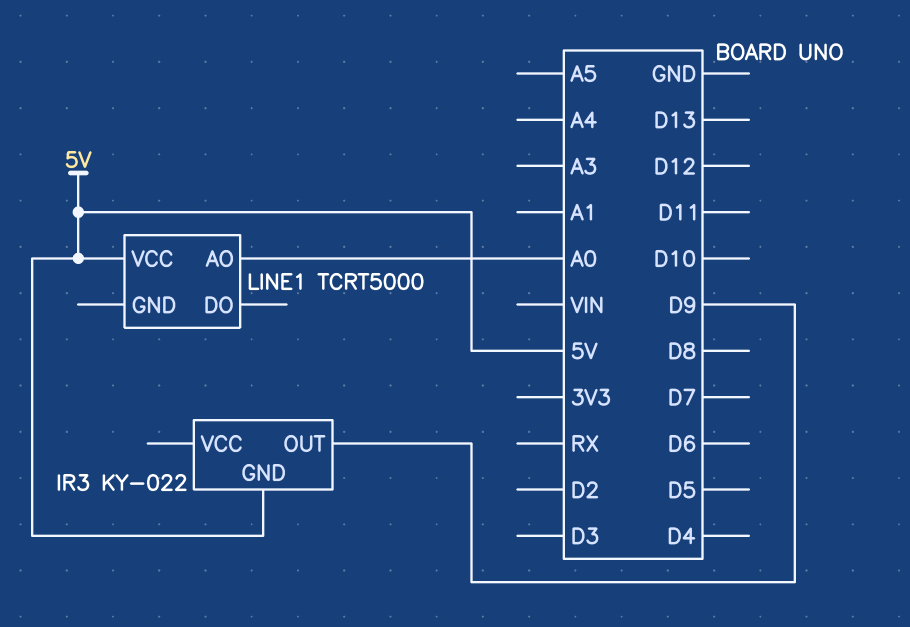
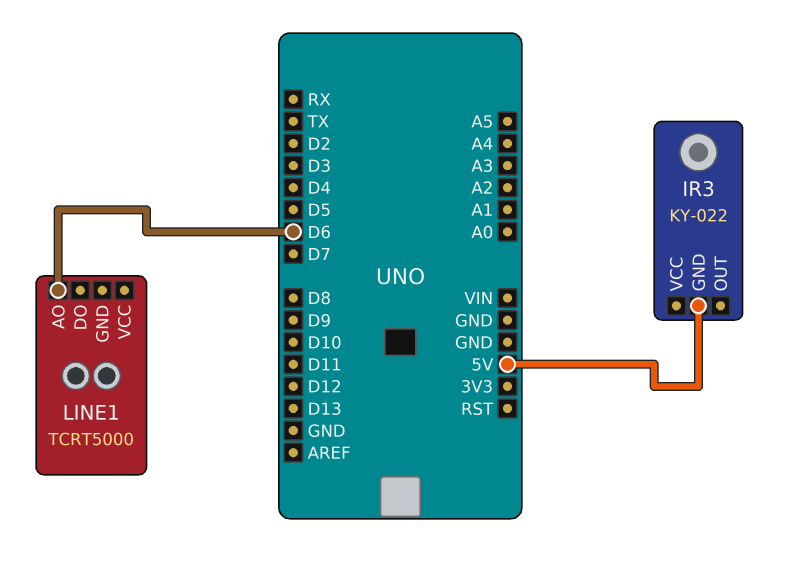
IR3 pin OUT: D9 -> none
LINE1 pin AO: A0 -> D6
LINE1 pin VCC: 5V -> none

